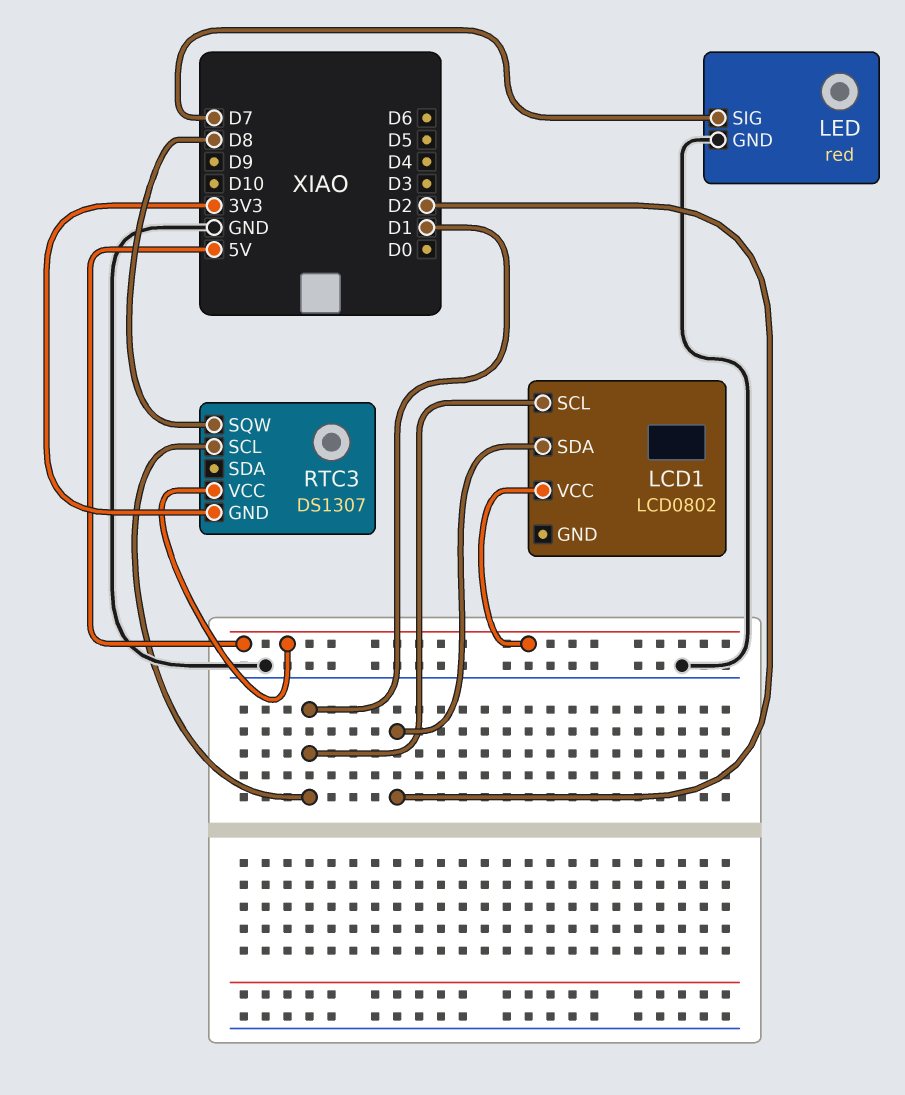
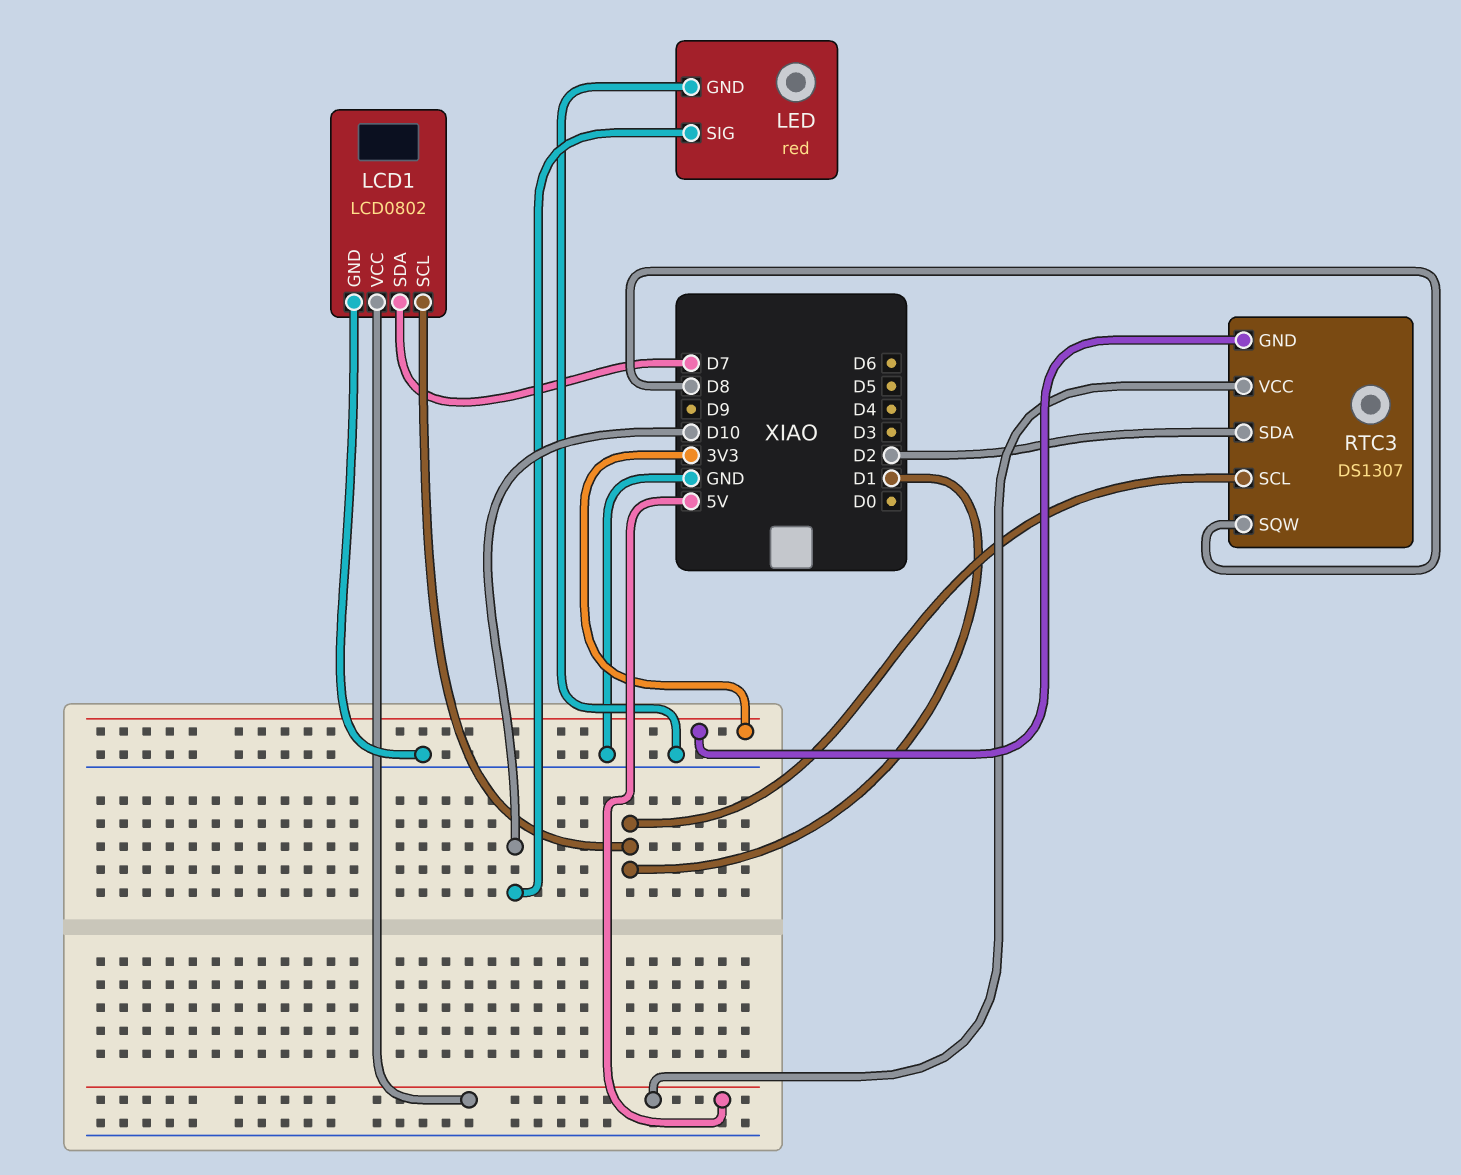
LCD1 pin GND: none -> GND
LCD1 pin SDA: D2 -> D7
LED pin SIG: D7 -> D10
RTC3 pin SDA: none -> D2

